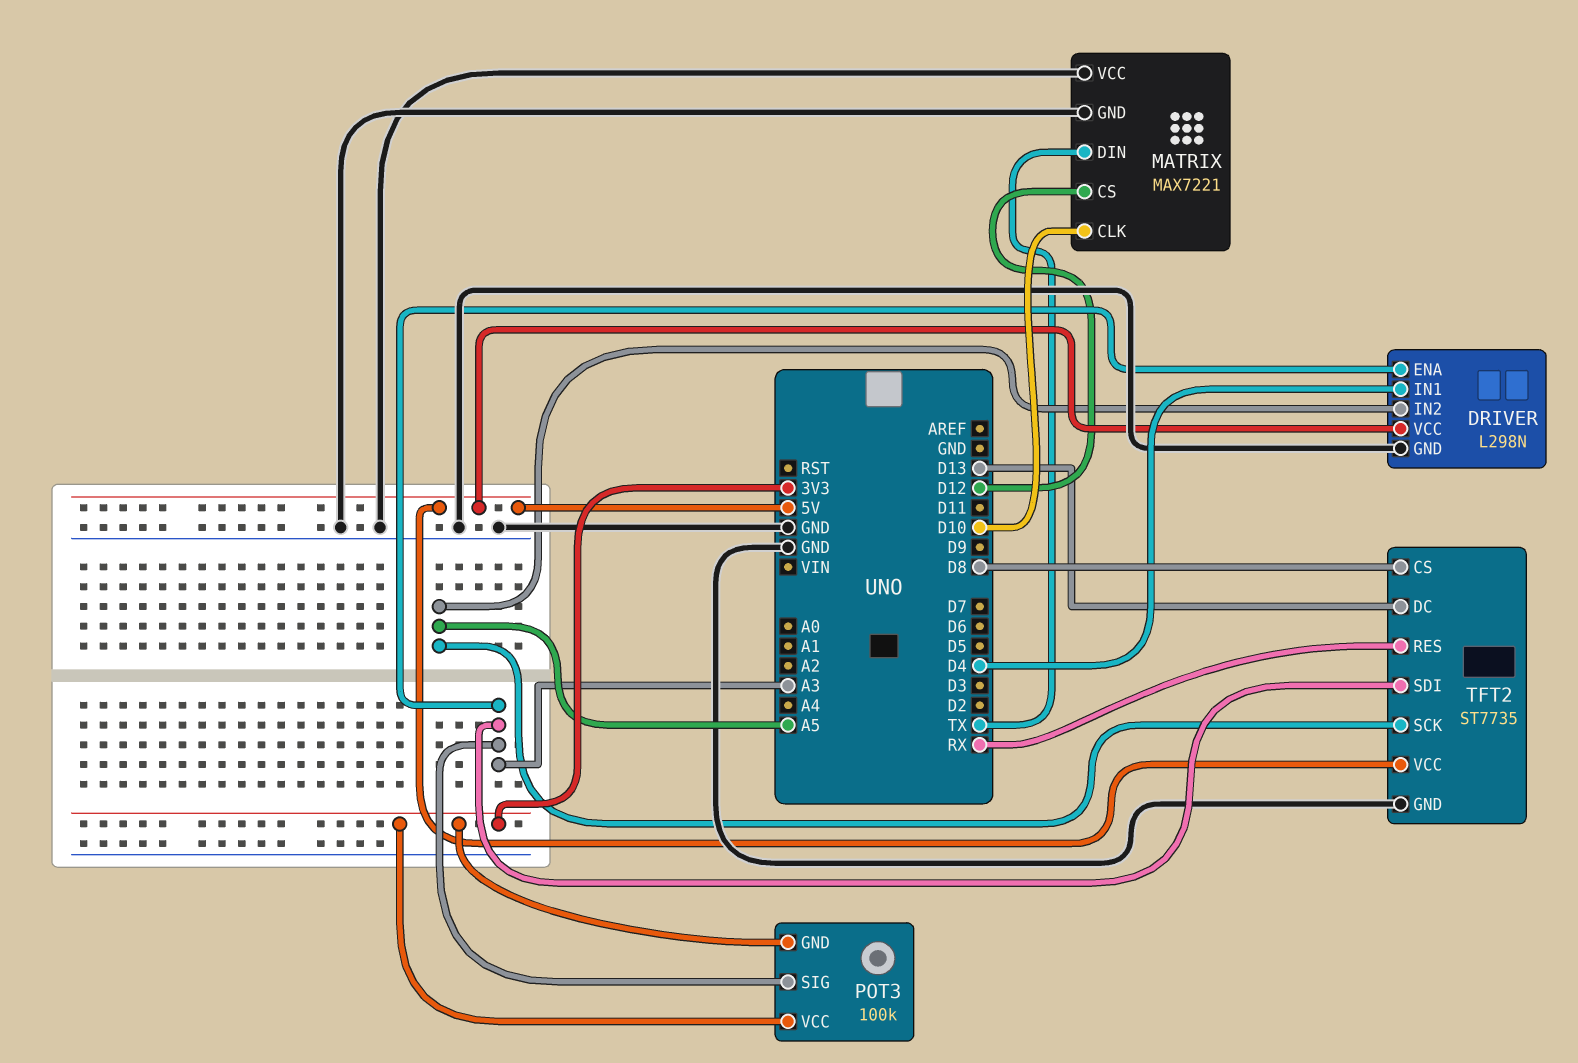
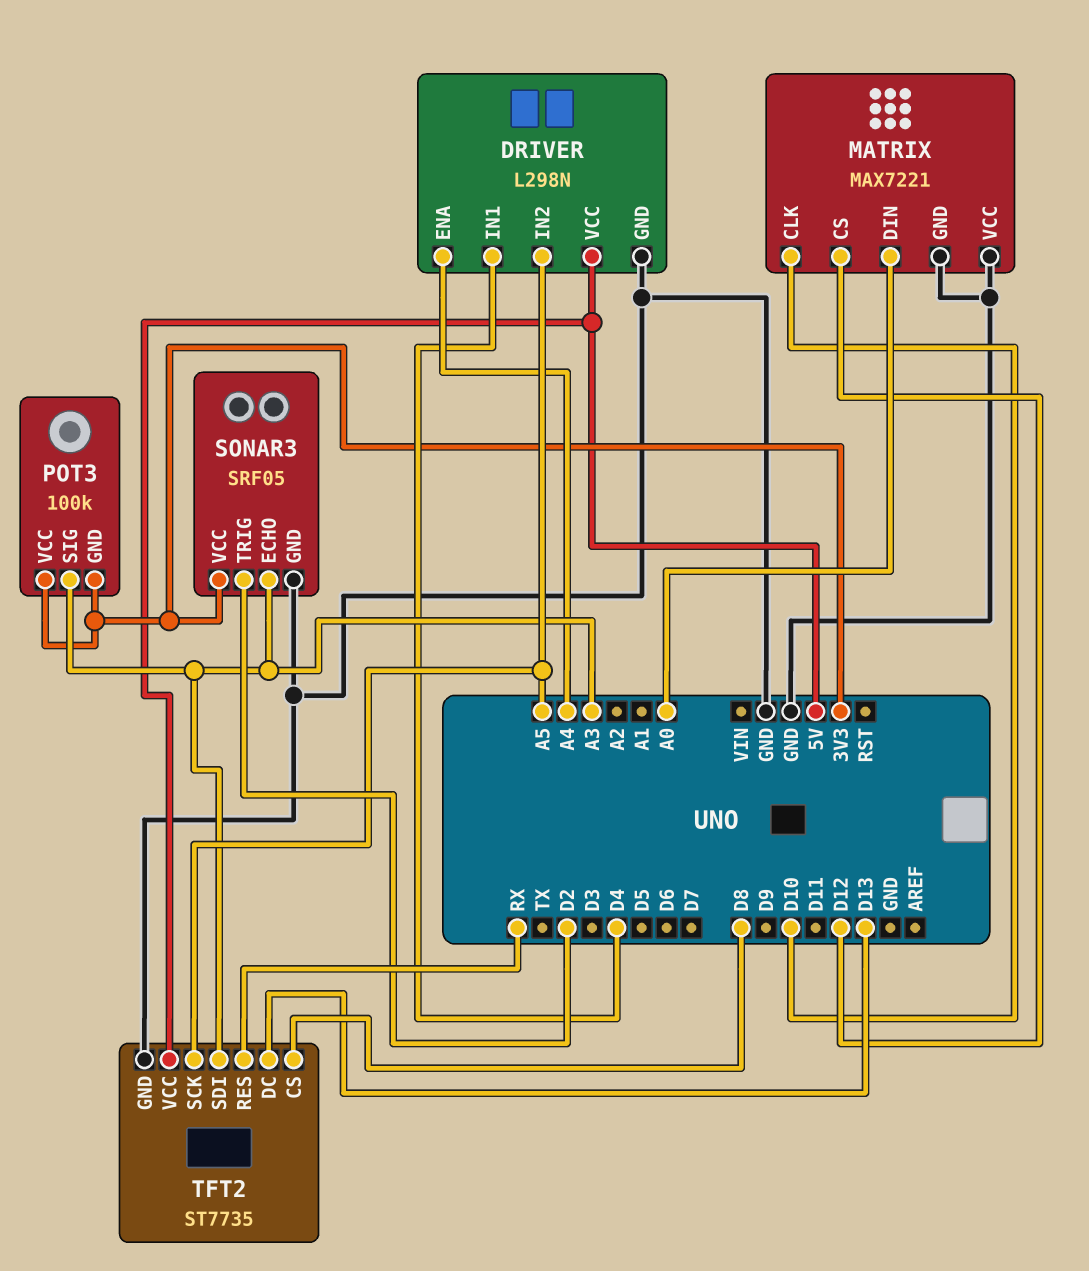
DRIVER pin ENA: A3 -> A4
MATRIX pin DIN: TX -> A0
SONAR3: none -> SRF05
SONAR3 pin ECHO: none -> A3
SONAR3 pin GND: none -> GND
SONAR3 pin TRIG: none -> D2
SONAR3 pin VCC: none -> 3V3

